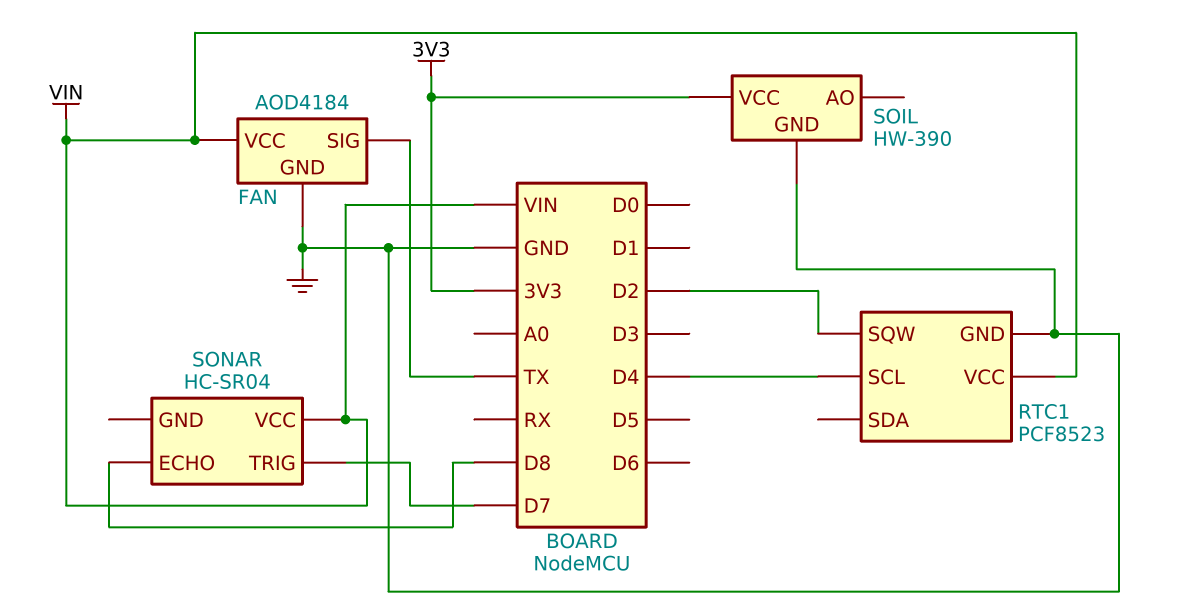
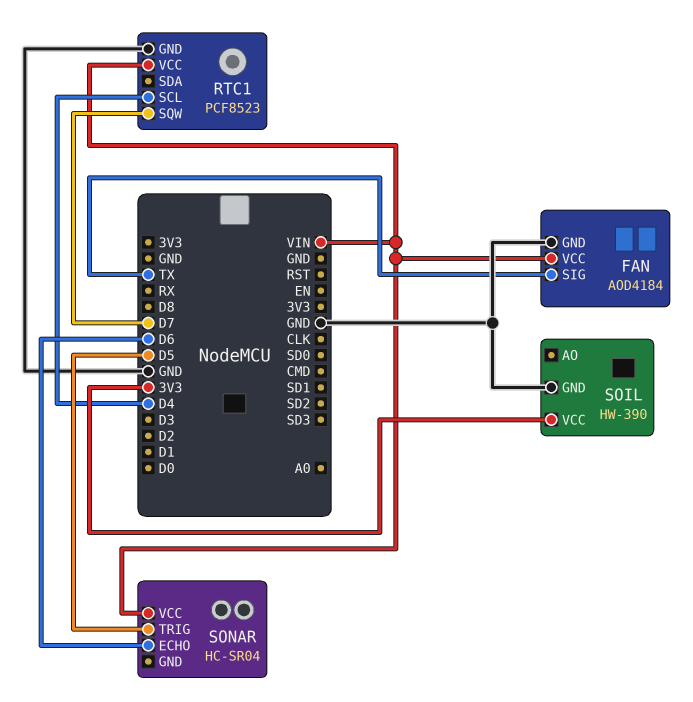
RTC1 pin SQW: D2 -> D7
SONAR pin ECHO: D8 -> D6
SONAR pin TRIG: D7 -> D5

